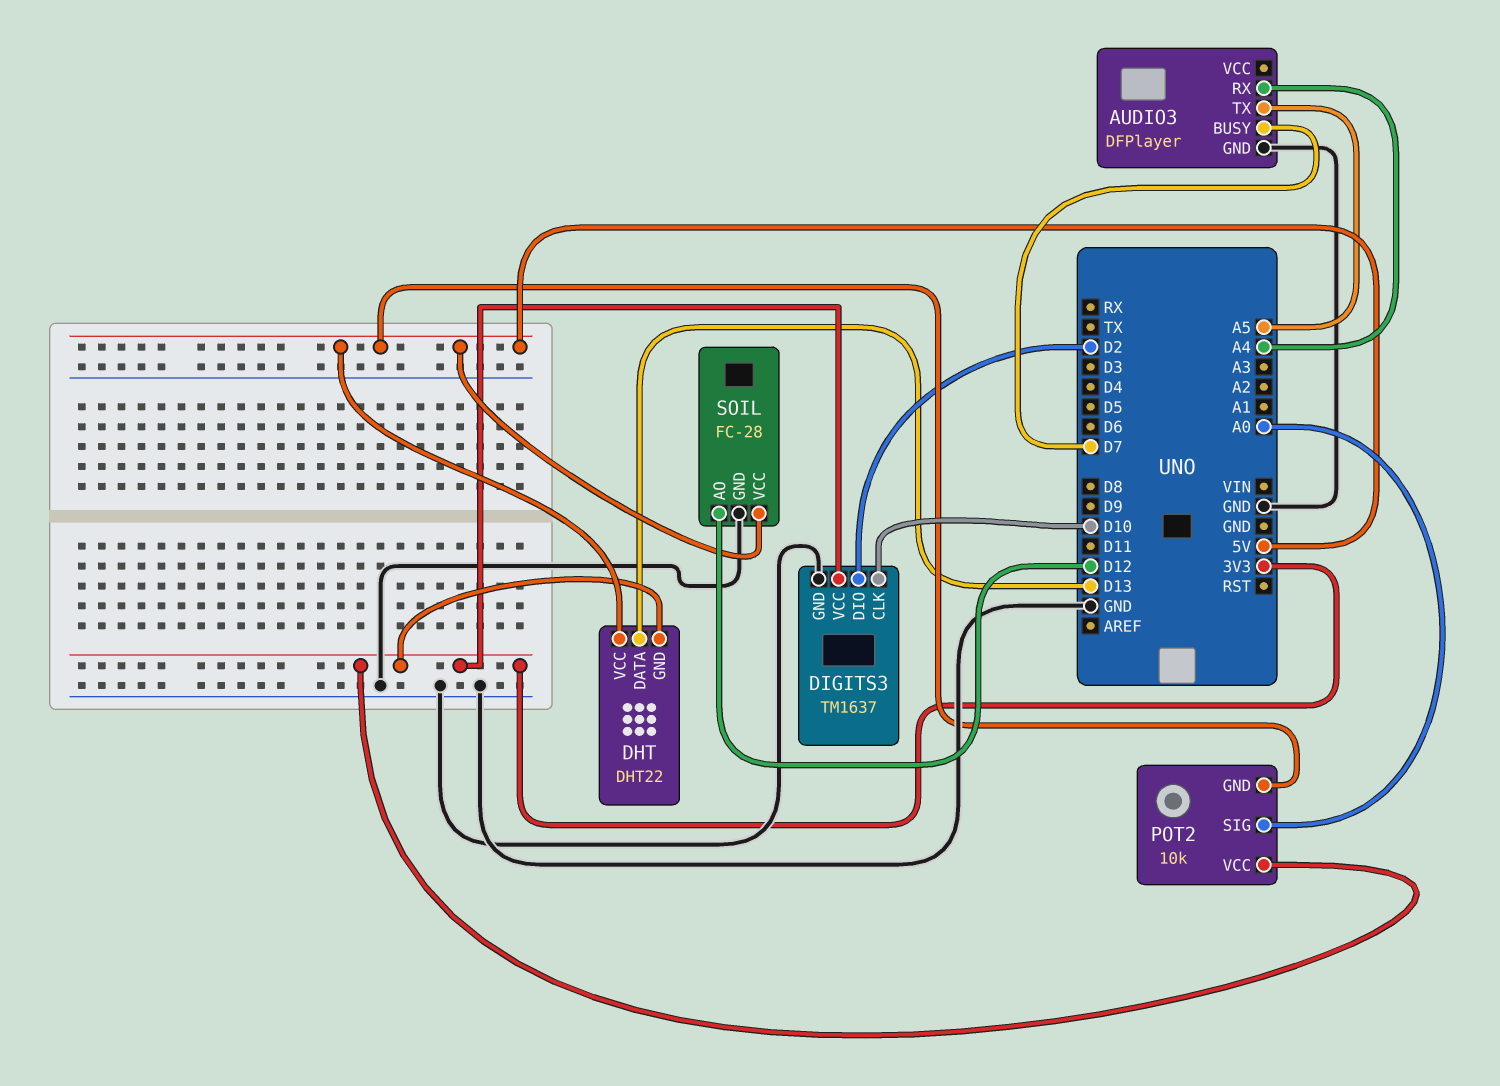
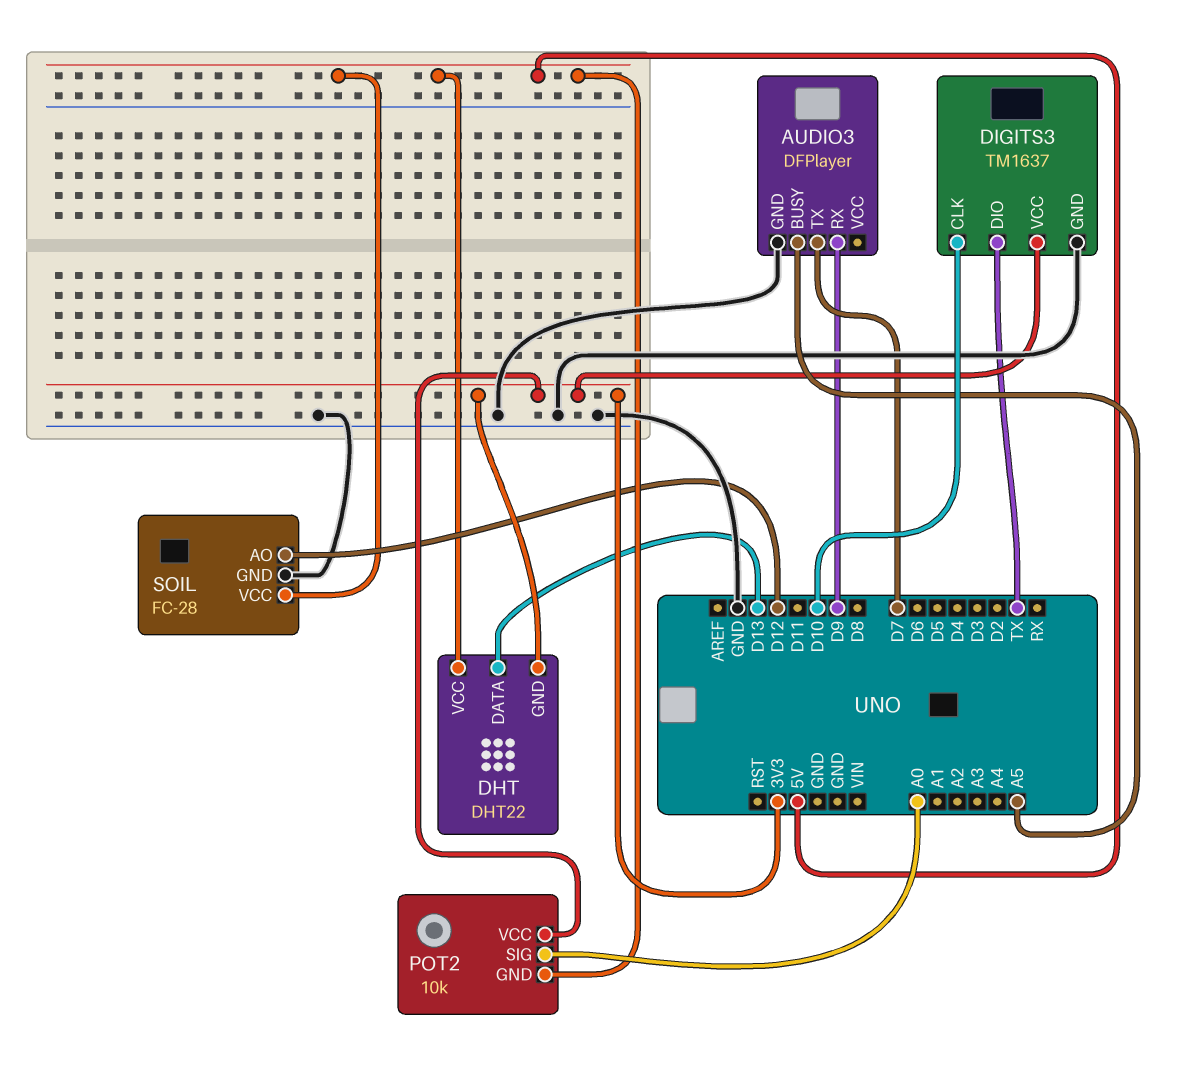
AUDIO3 pin BUSY: D7 -> A5
AUDIO3 pin RX: A4 -> D9
AUDIO3 pin TX: A5 -> D7
DIGITS3 pin DIO: D2 -> TX

